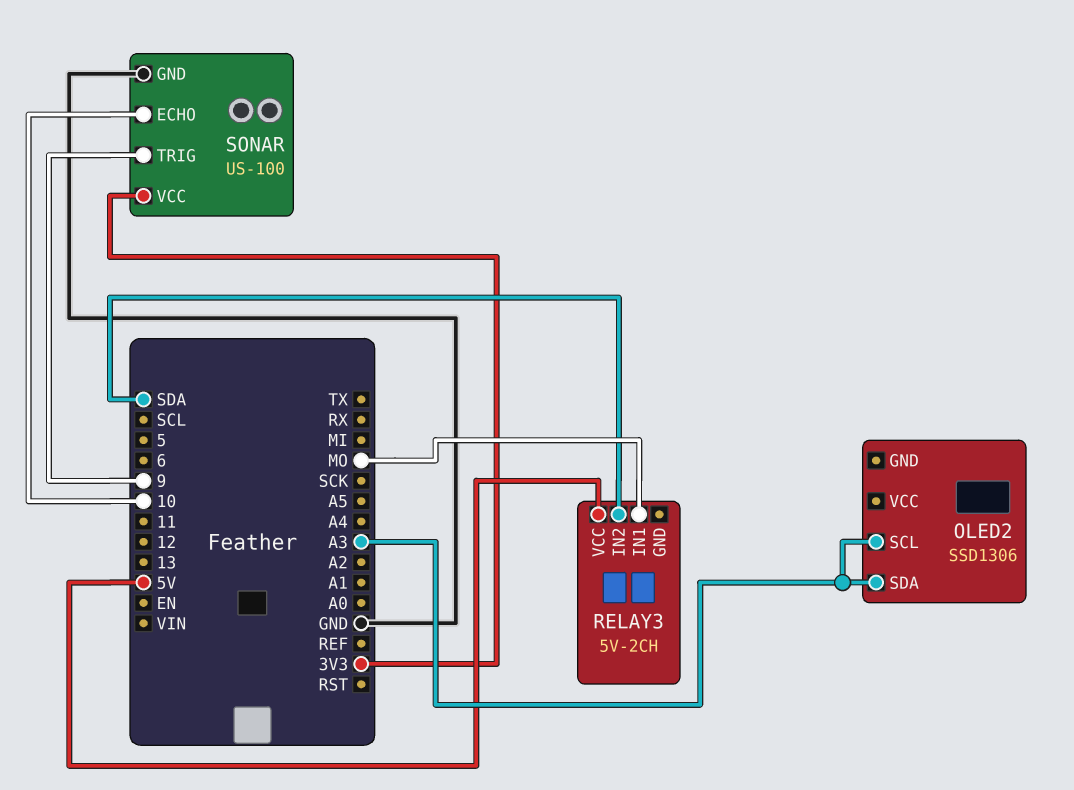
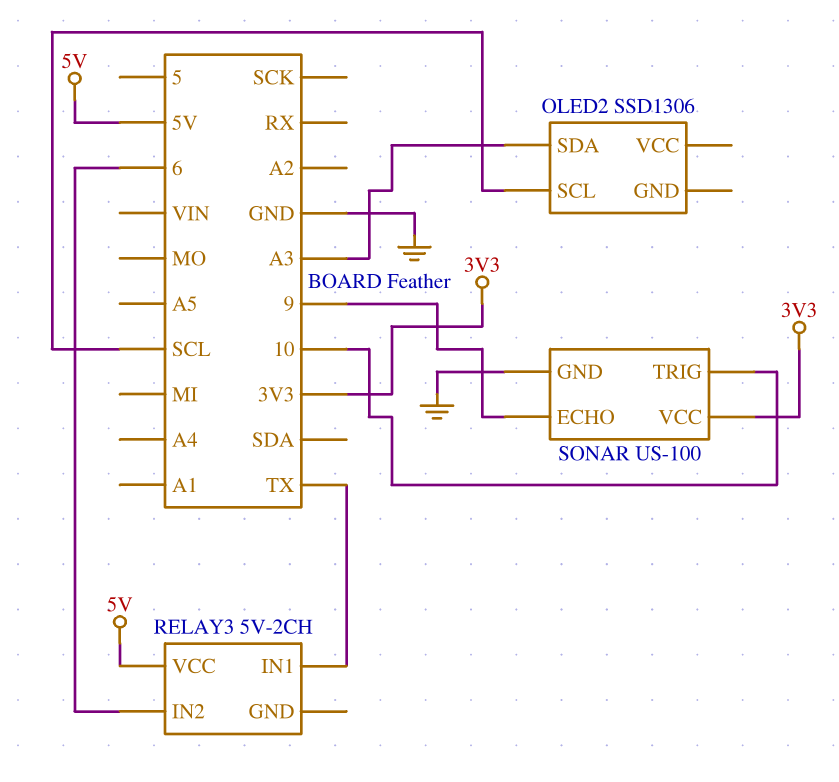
OLED2 pin SCL: A3 -> SCL
RELAY3 pin IN1: MO -> TX
RELAY3 pin IN2: SDA -> 6
SONAR pin ECHO: 10 -> 9
SONAR pin TRIG: 9 -> 10

